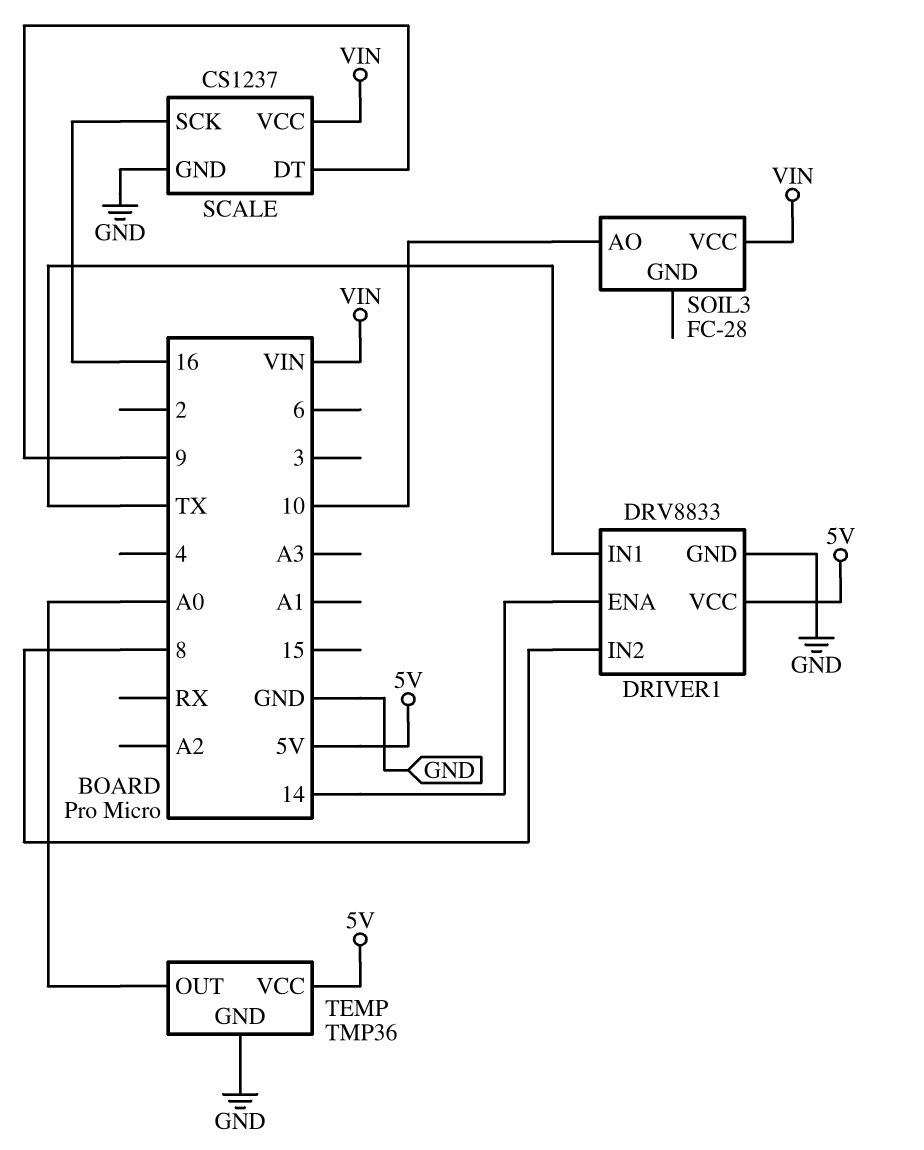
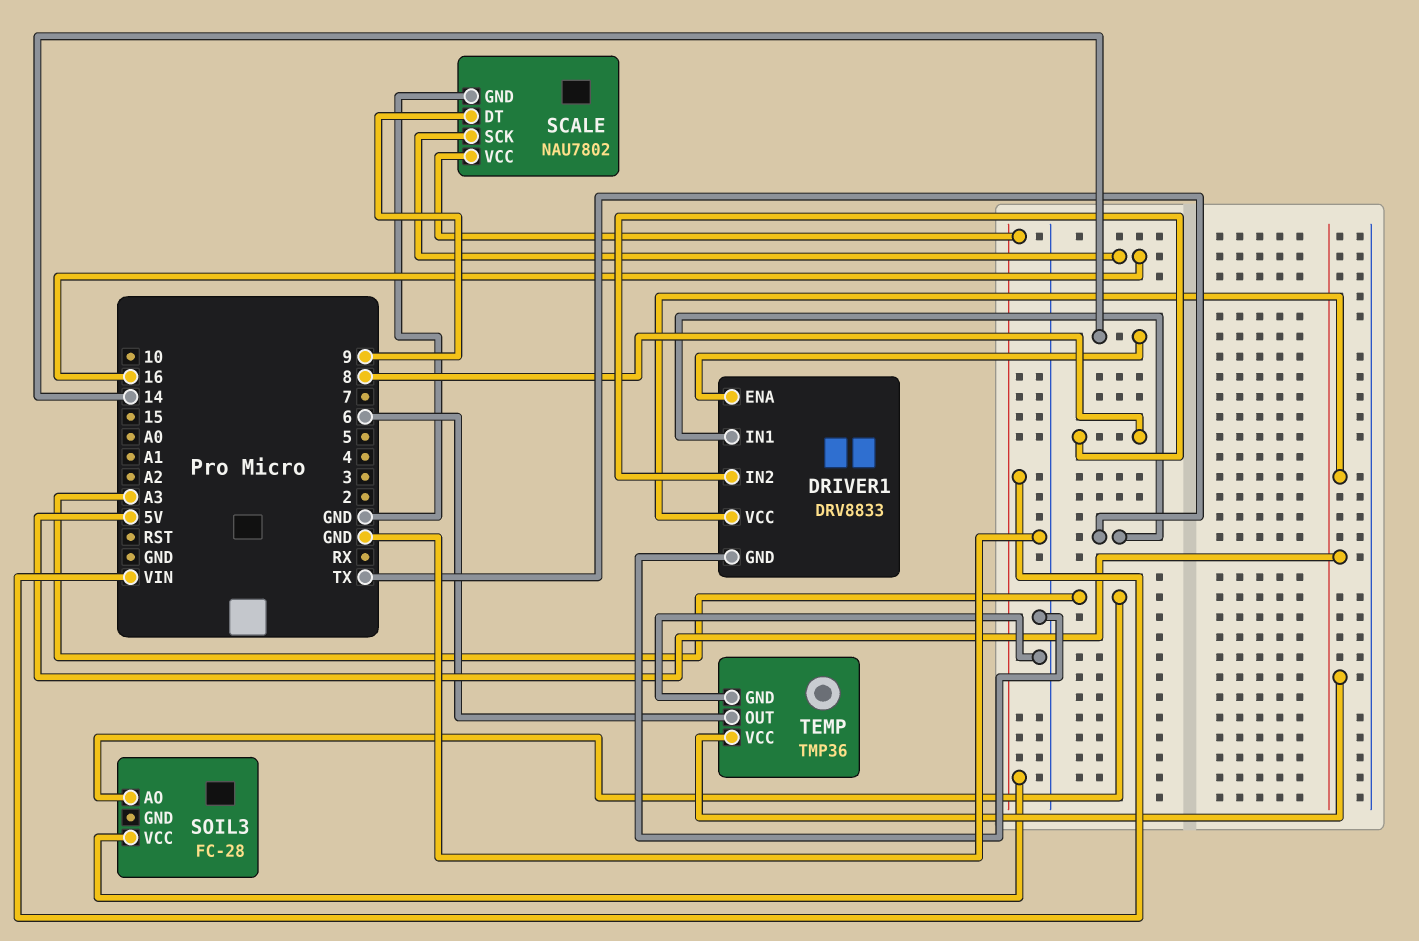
SCALE: CS1237 -> NAU7802
SOIL3 pin AO: 10 -> A3
TEMP pin OUT: A0 -> 6

